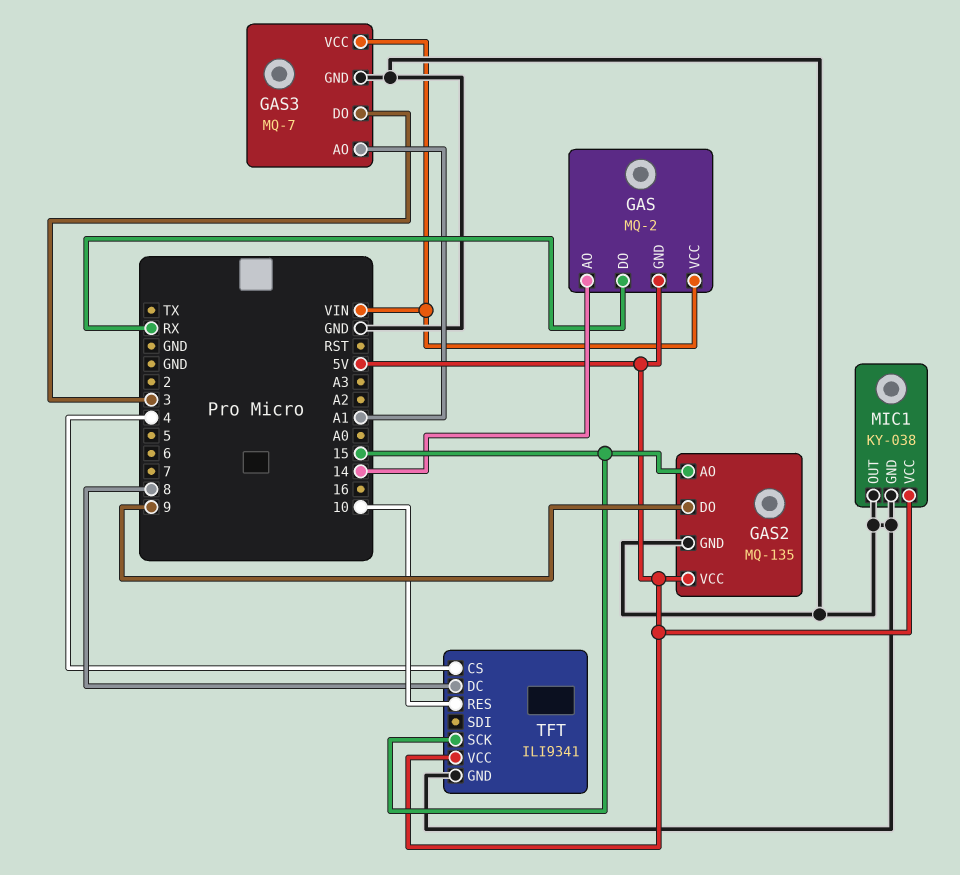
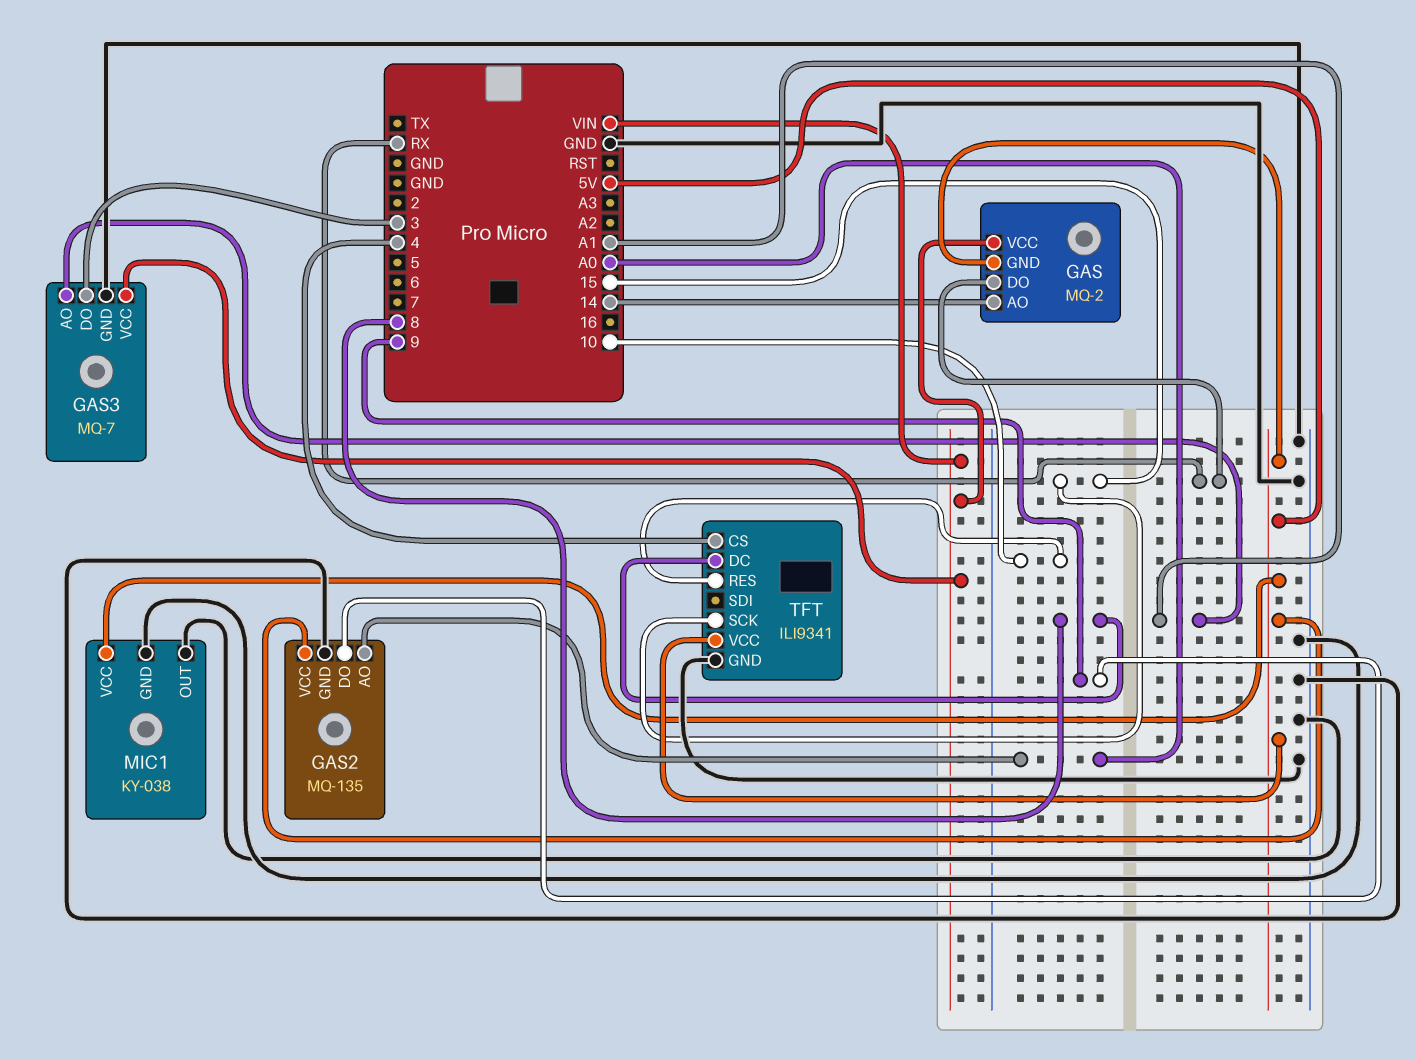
GAS2 pin AO: 15 -> A0

